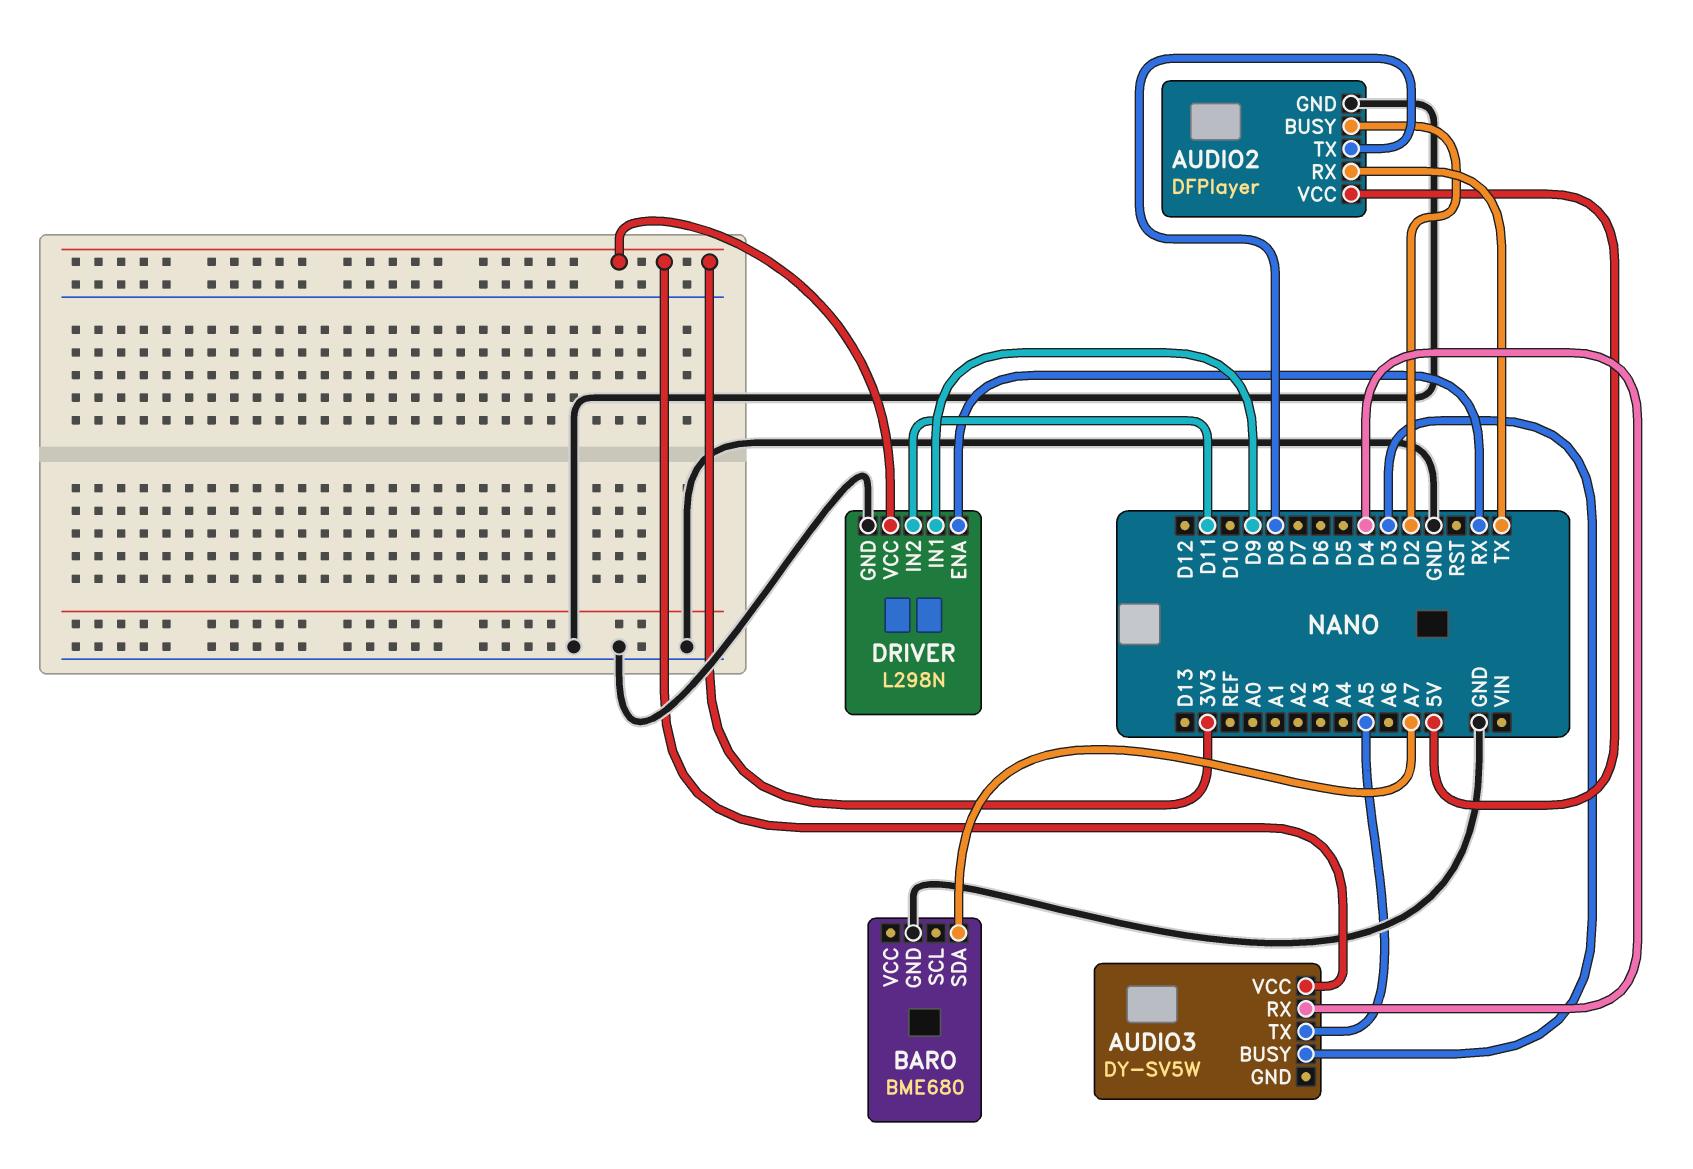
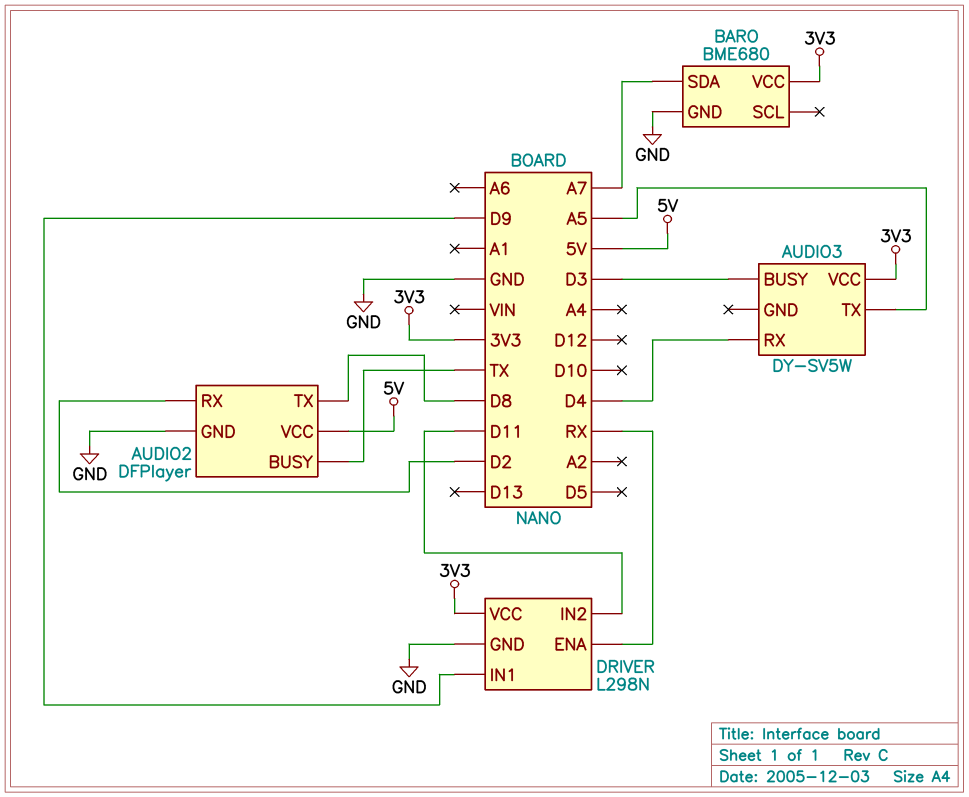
AUDIO2 pin BUSY: D2 -> TX
AUDIO2 pin RX: TX -> D2
BARO pin VCC: none -> 3V3

